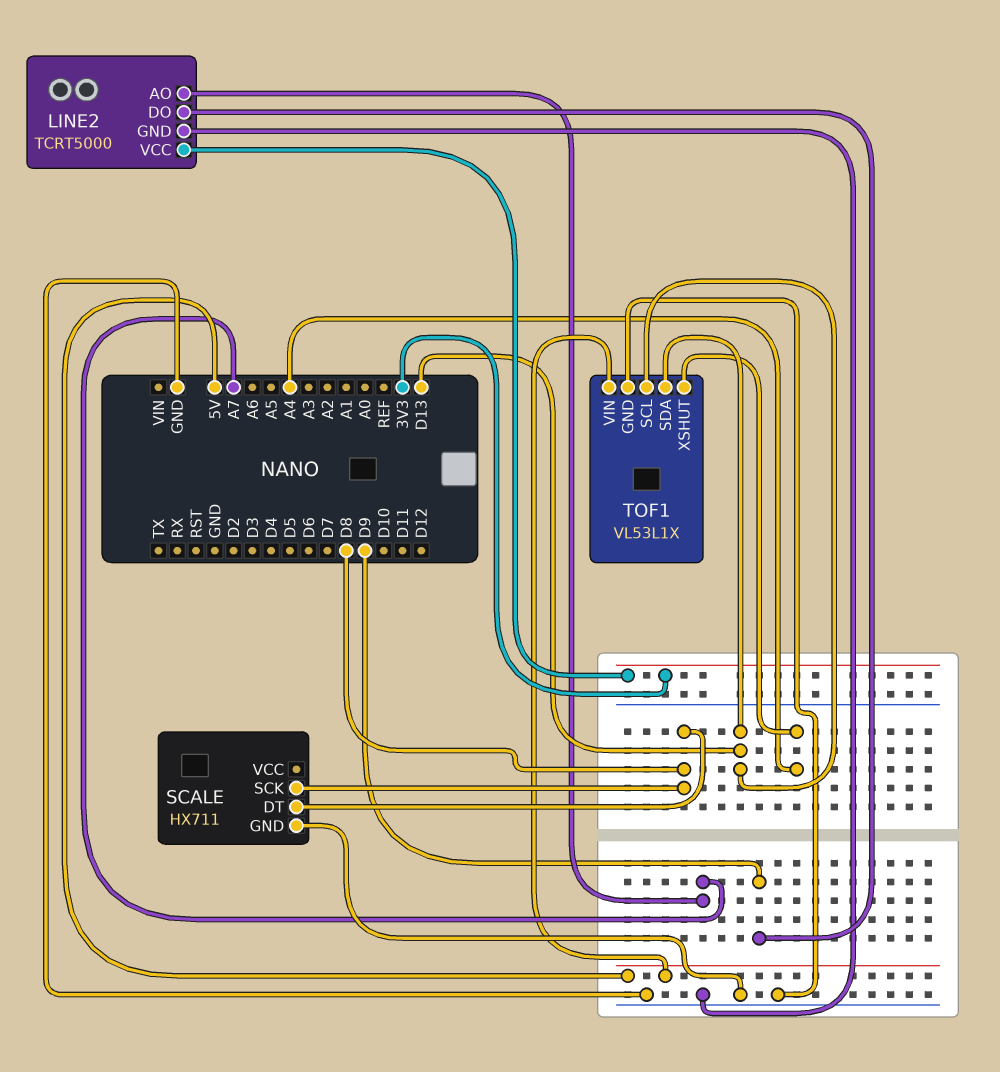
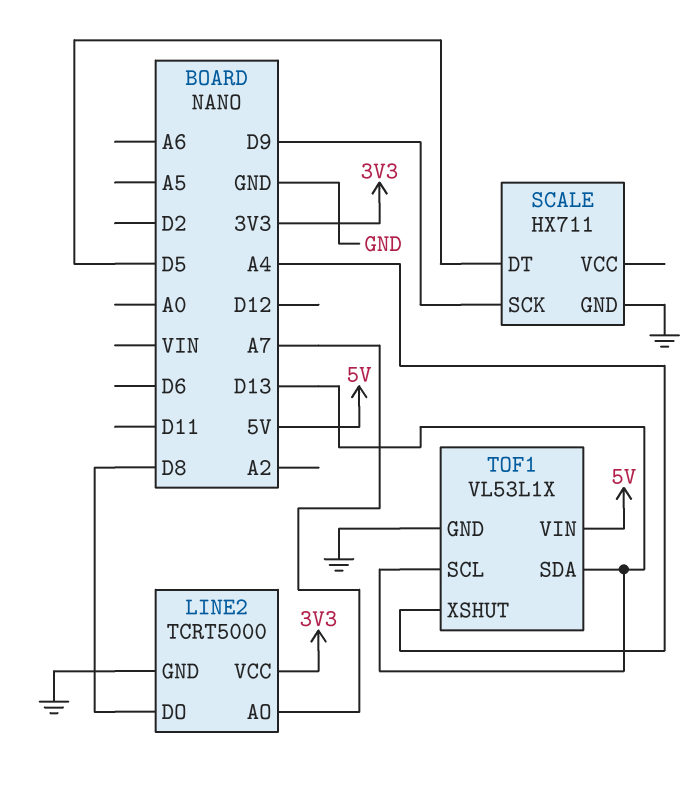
LINE2 pin DO: D9 -> D8
SCALE pin DT: D8 -> D5
SCALE pin SCK: D8 -> D9

